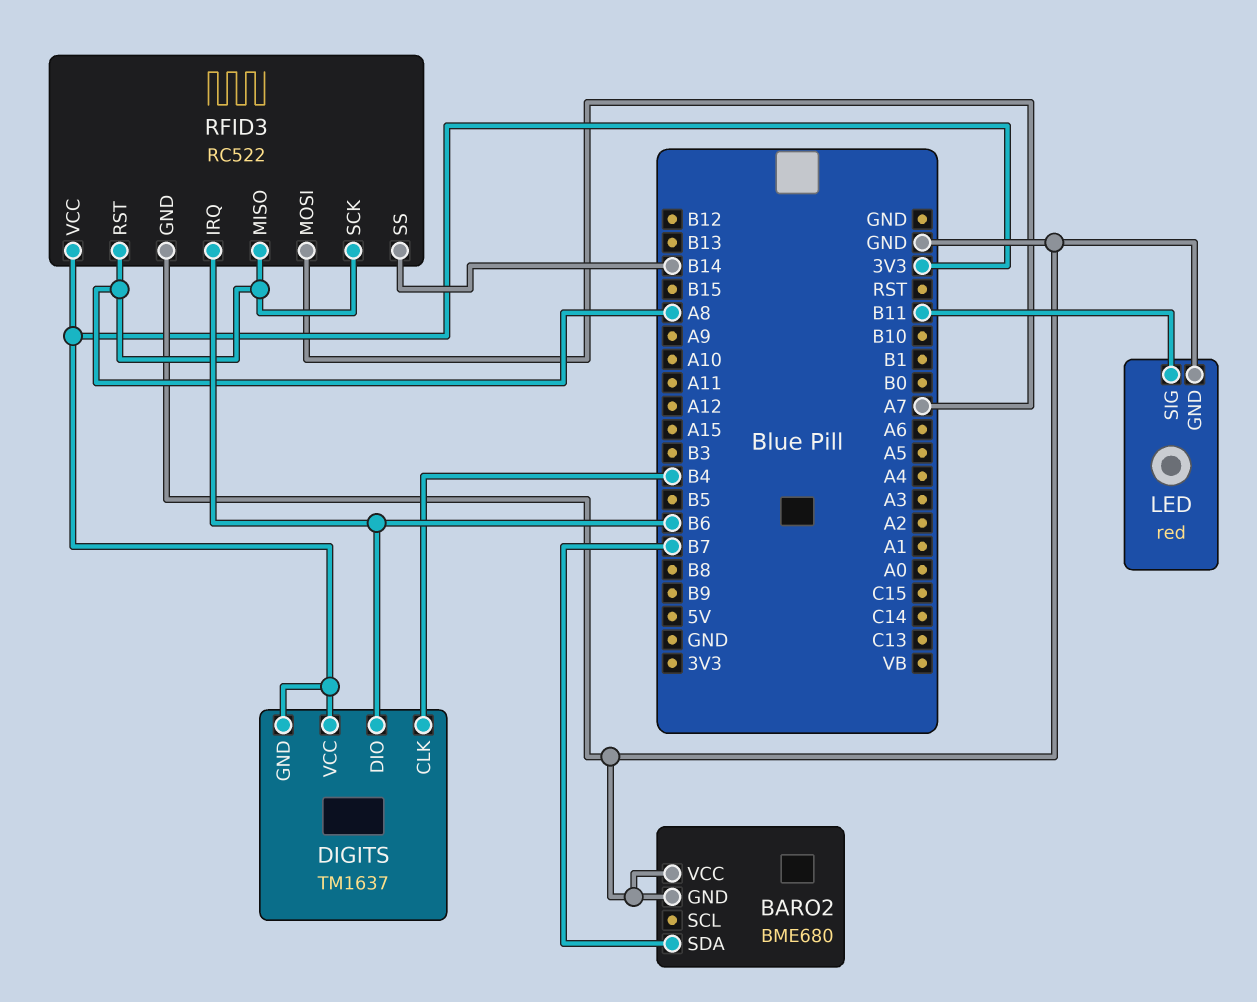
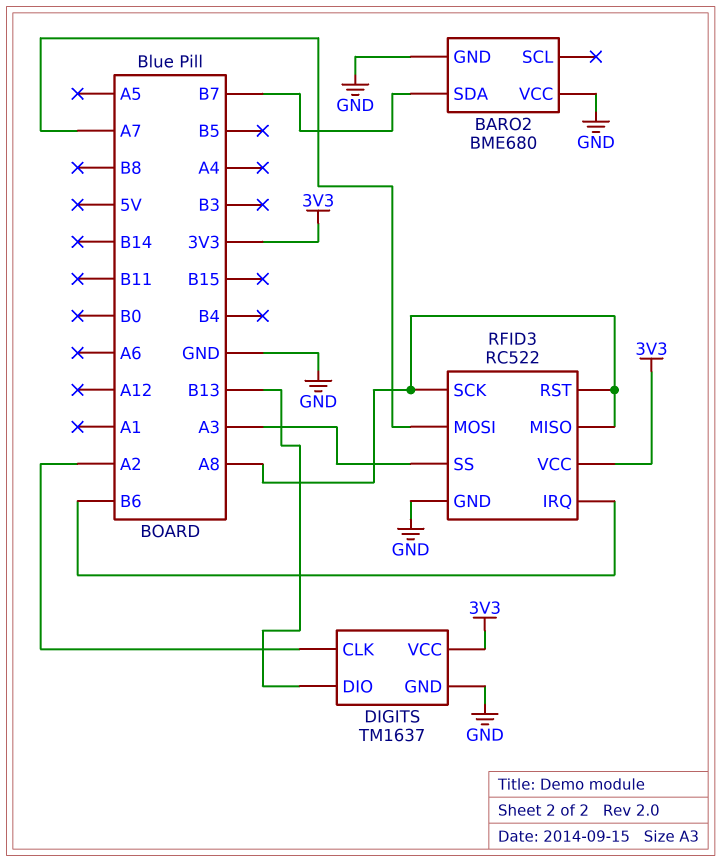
DIGITS pin CLK: B4 -> A2
DIGITS pin DIO: B6 -> B13
DIGITS pin GND: 3V3 -> GND
LED: red -> none
LED pin GND: GND -> none
LED pin SIG: B11 -> none
RFID3 pin SS: B14 -> A3

